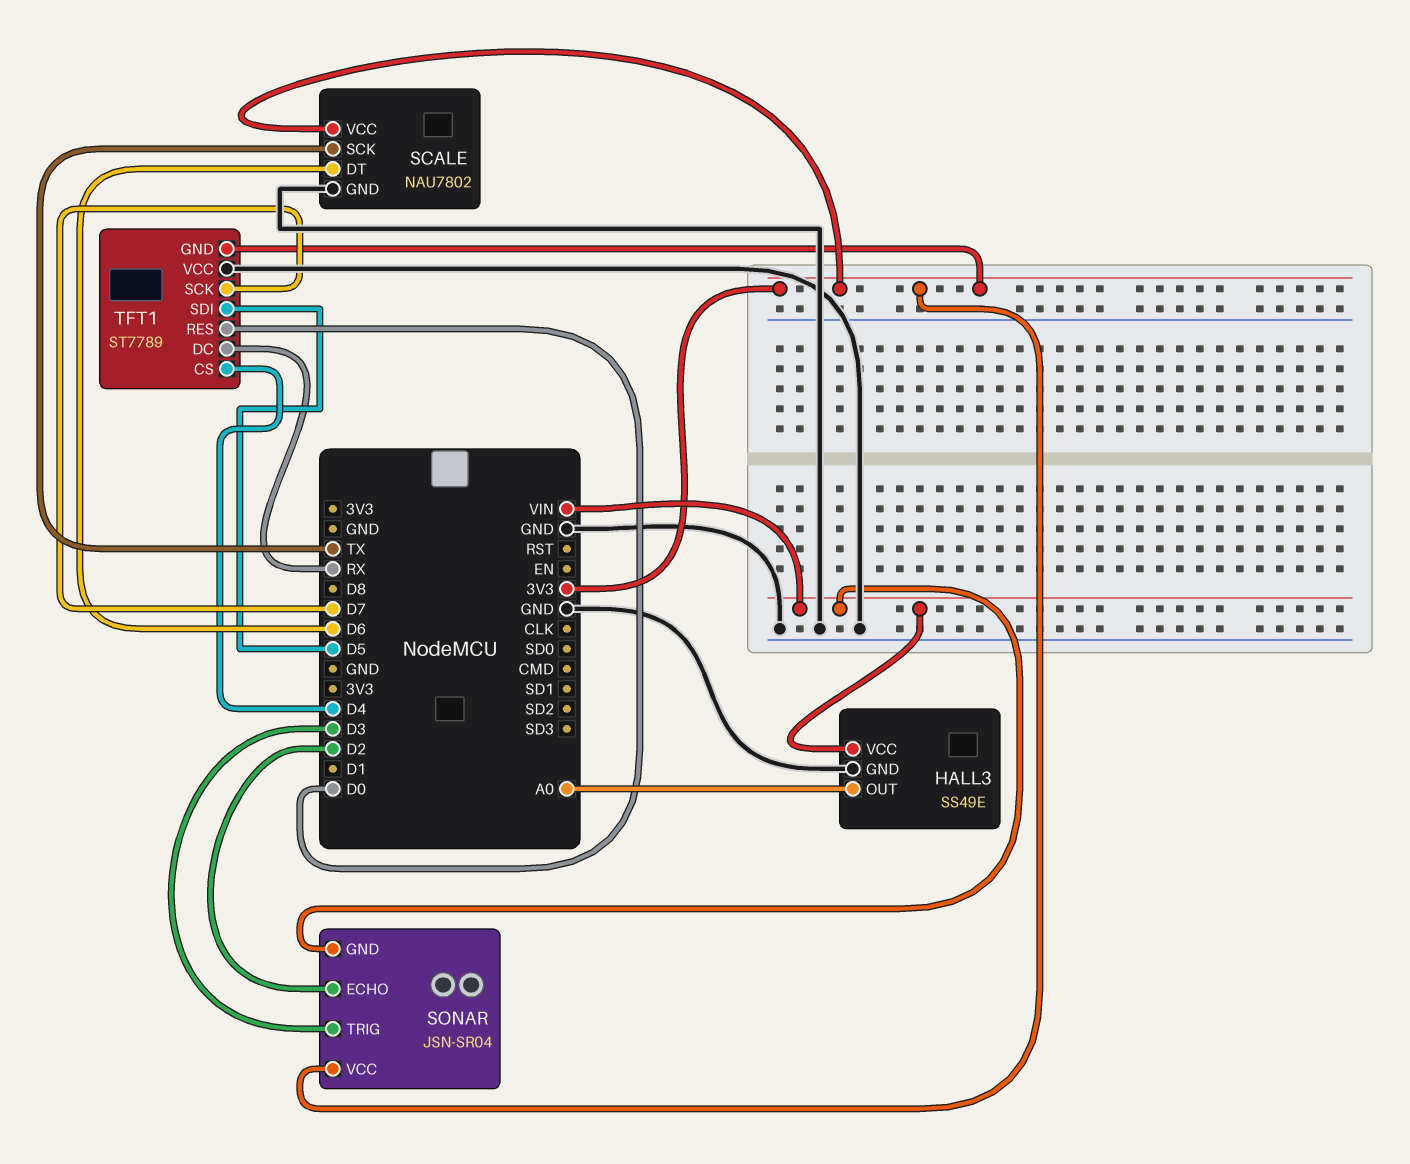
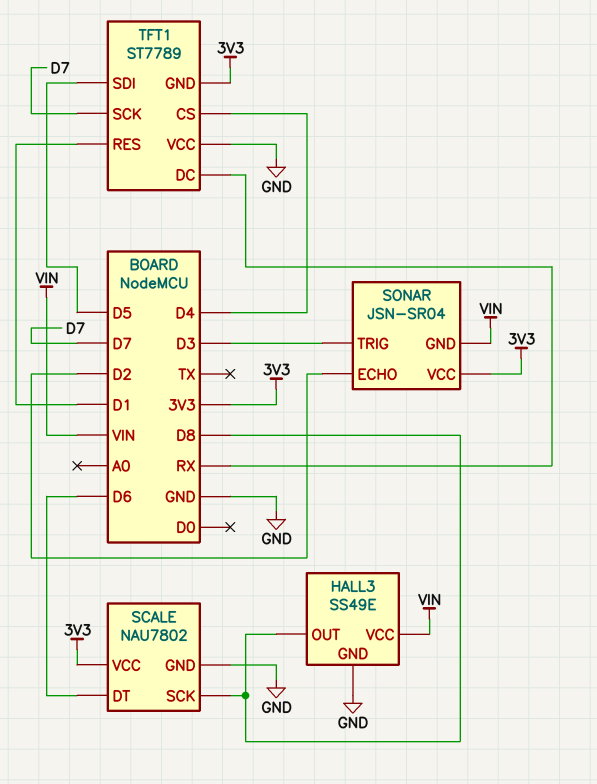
HALL3 pin OUT: A0 -> D8
SCALE pin SCK: TX -> D8
TFT1 pin RES: D0 -> D1

